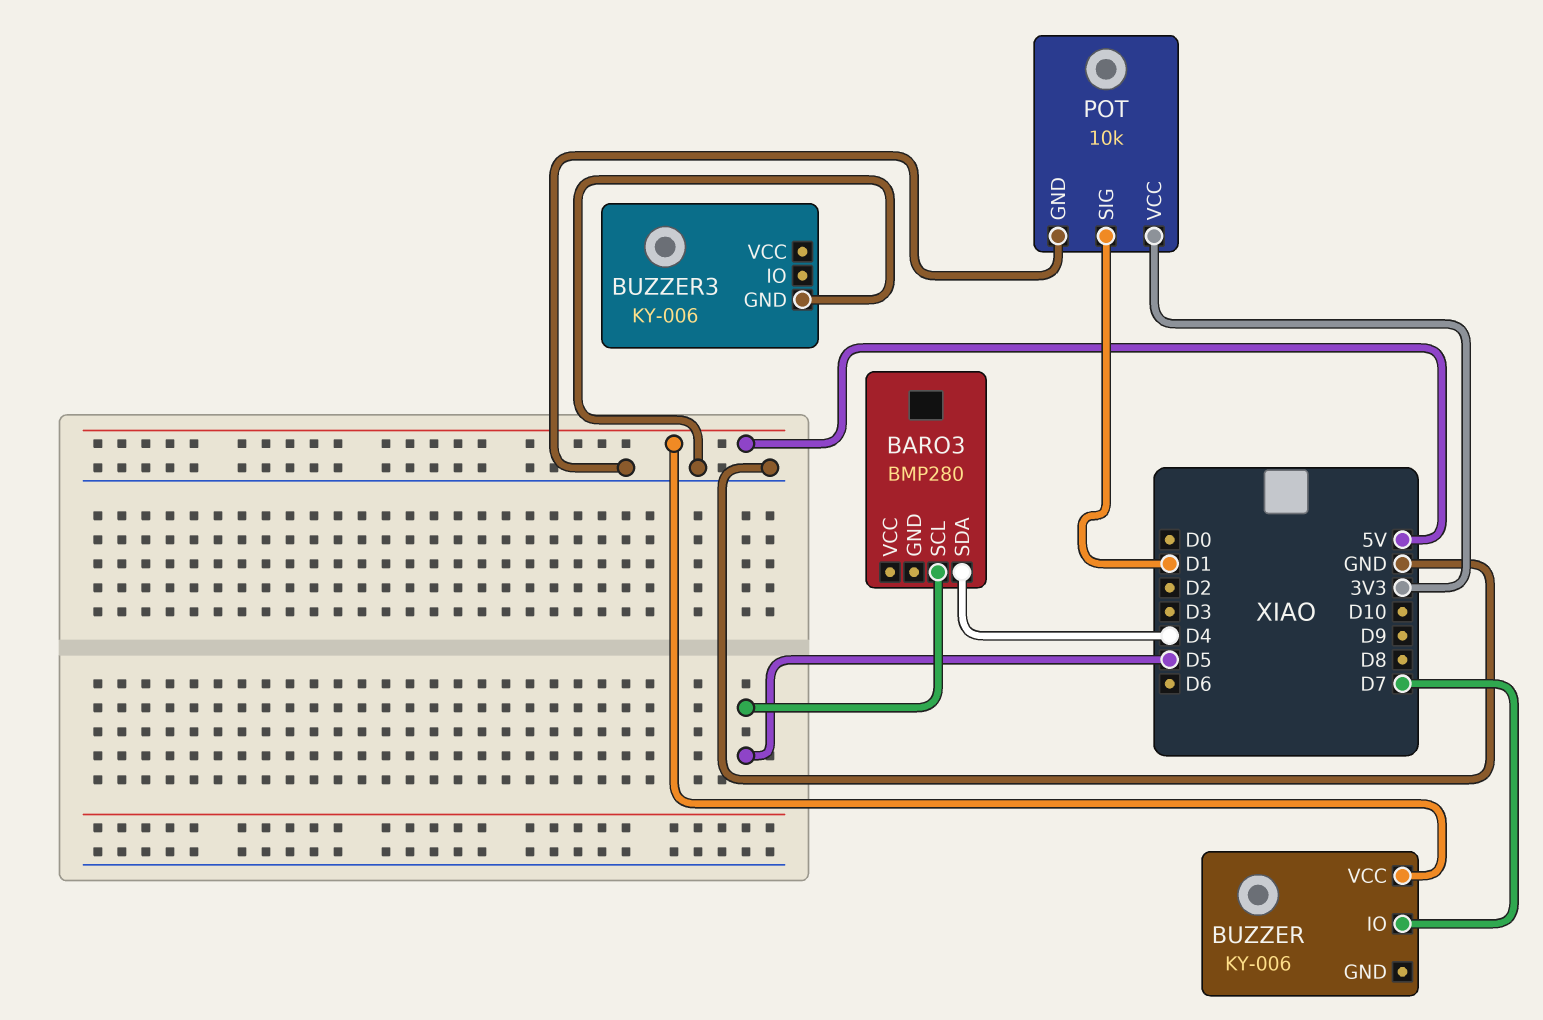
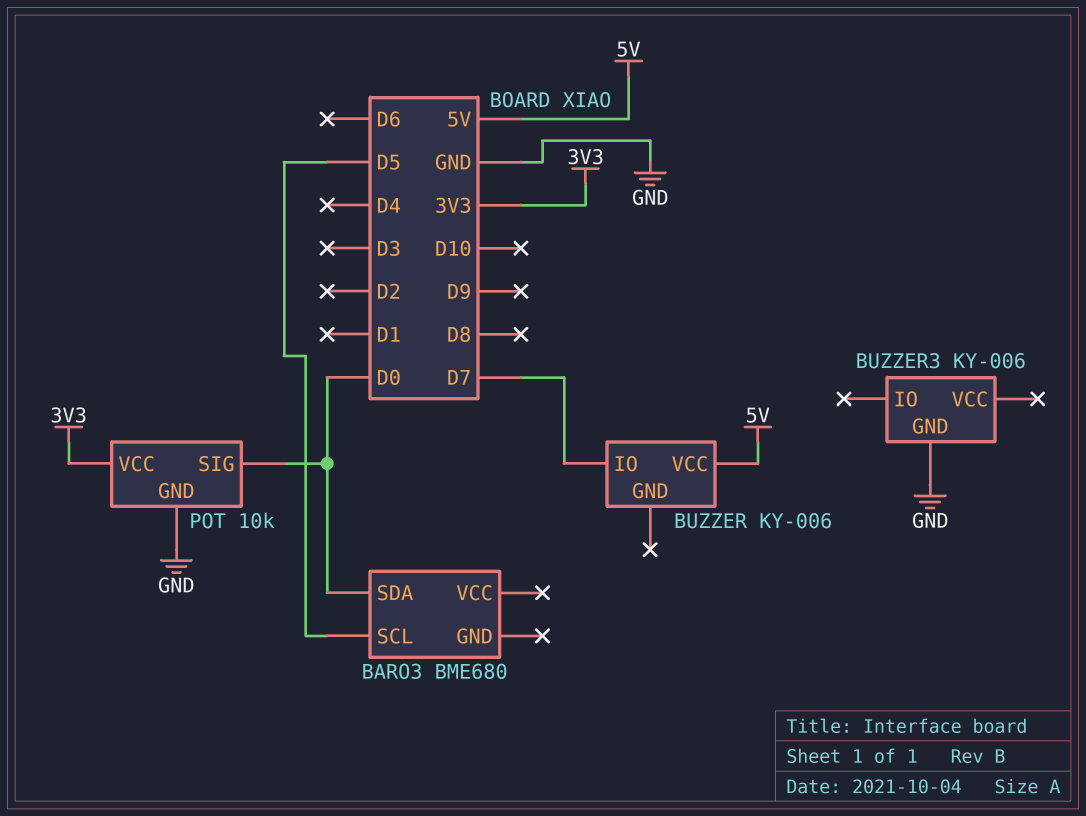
BARO3: BMP280 -> BME680
BARO3 pin SDA: D4 -> D0
POT pin SIG: D1 -> D0

